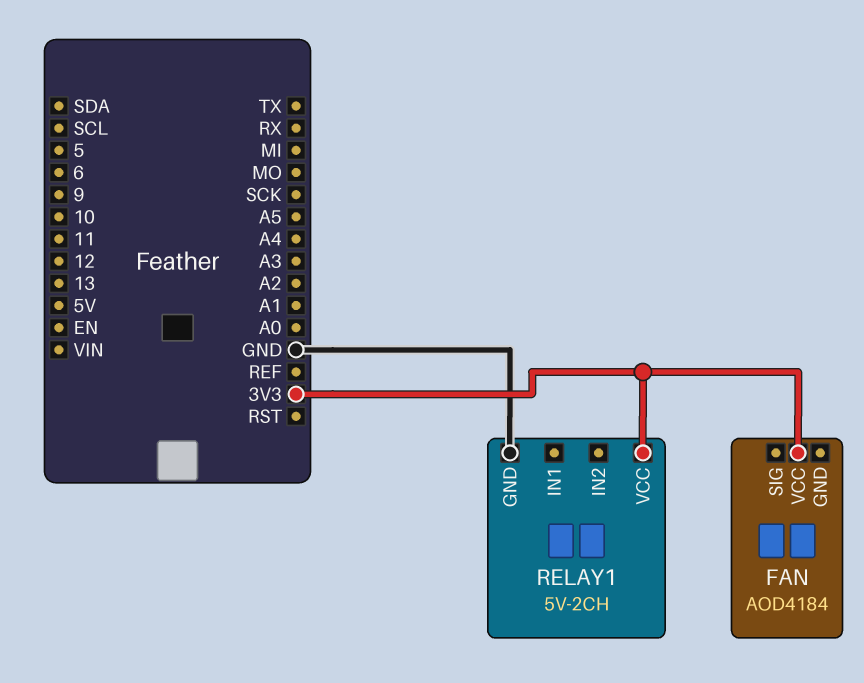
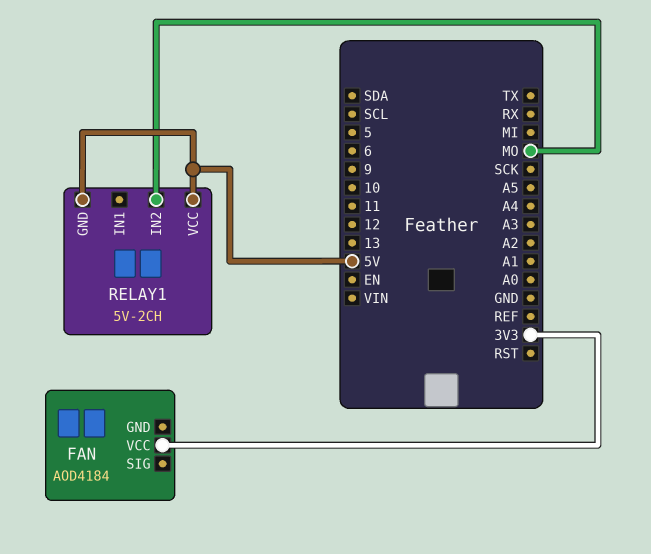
RELAY1 pin GND: GND -> 5V
RELAY1 pin IN2: none -> MO
RELAY1 pin VCC: 3V3 -> 5V

